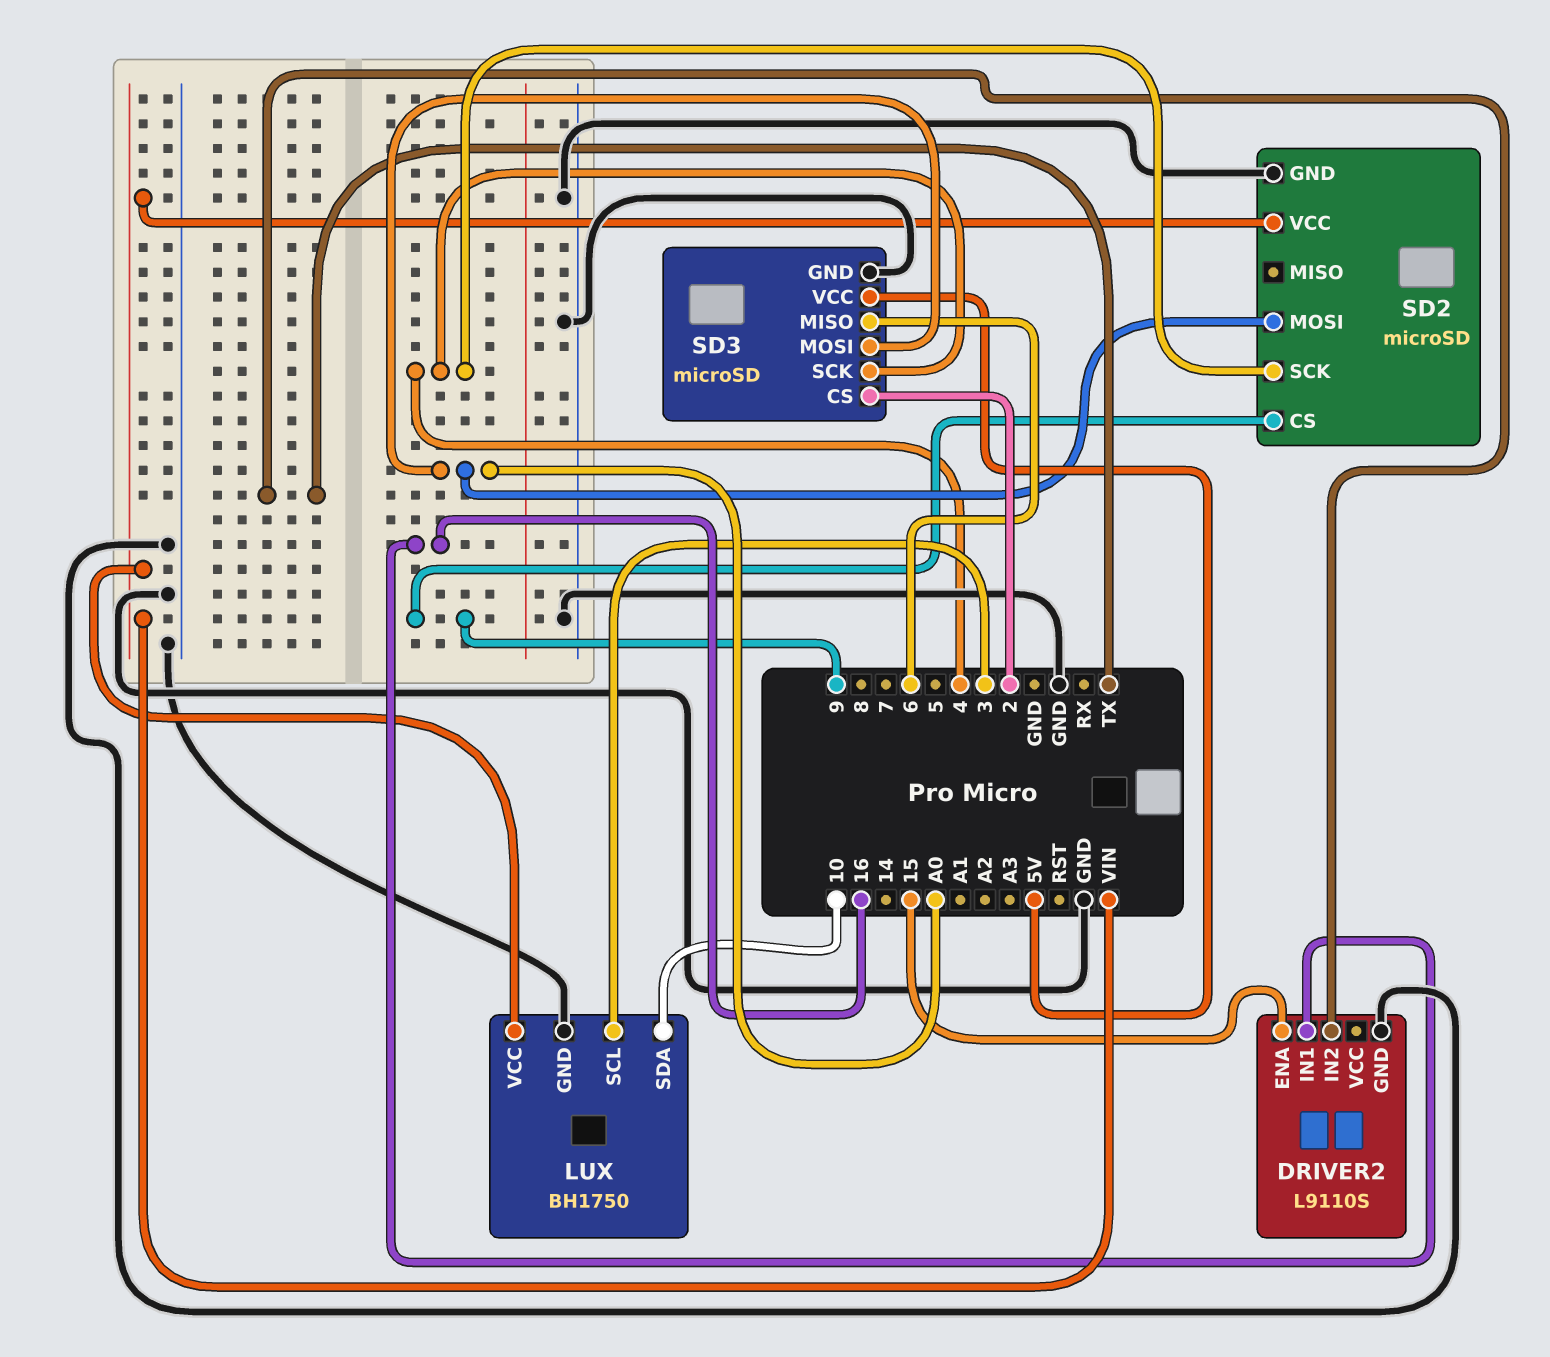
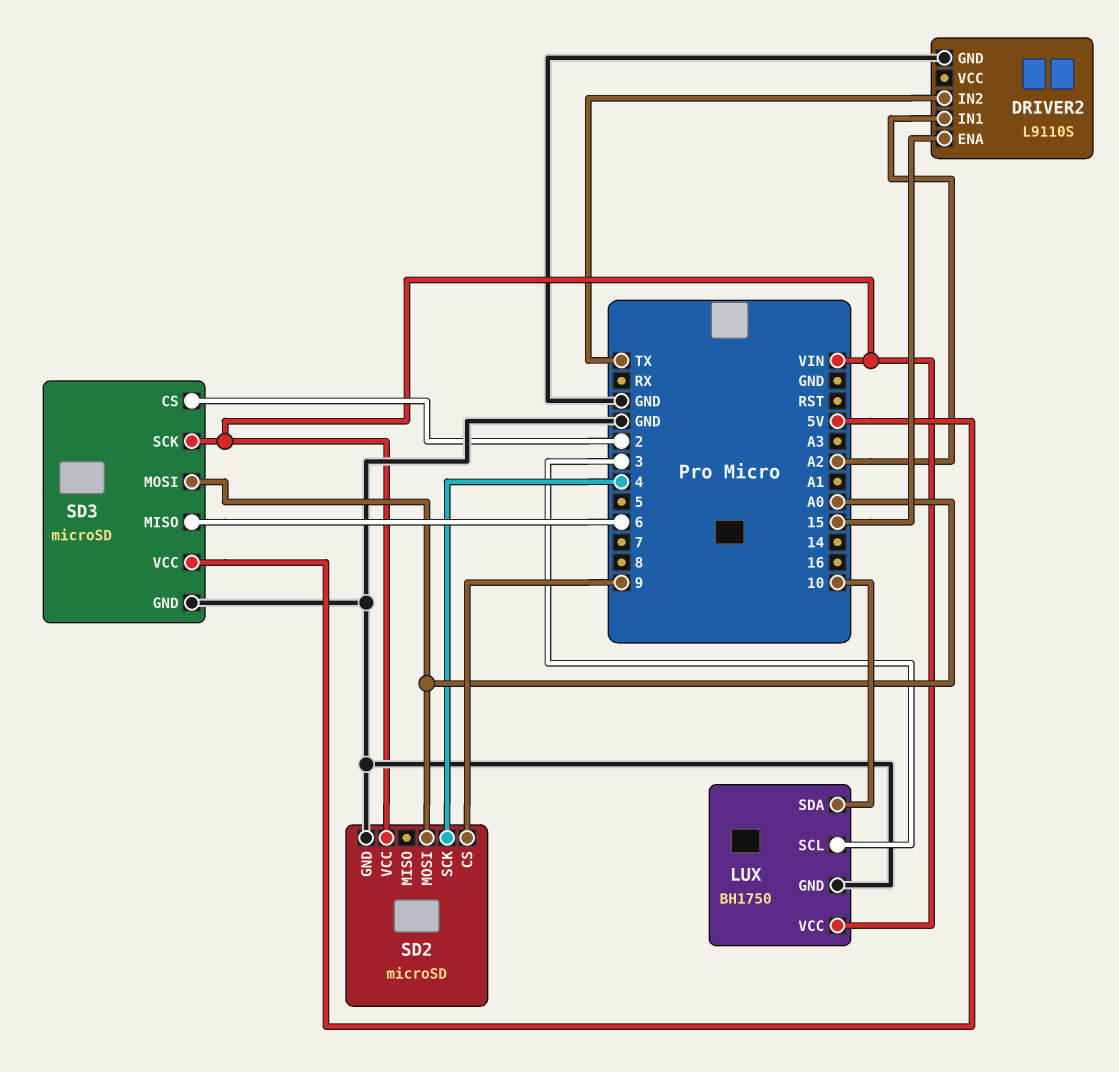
DRIVER2 pin IN1: 16 -> A2
SD3 pin SCK: 4 -> VIN

